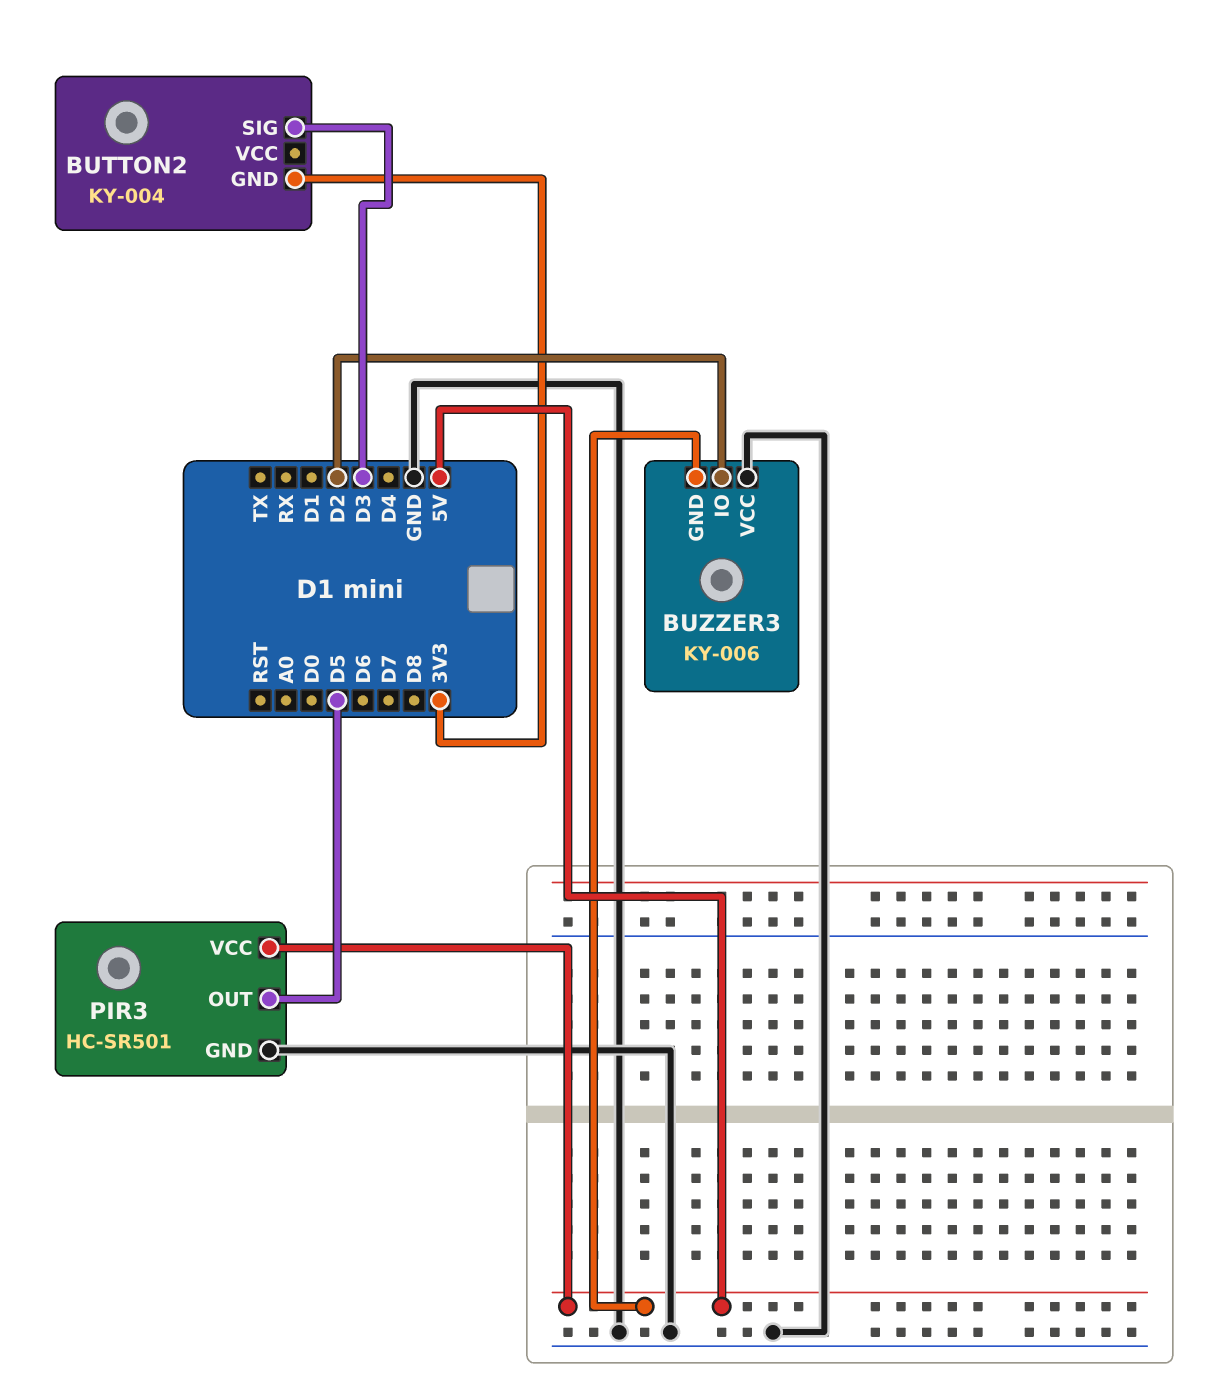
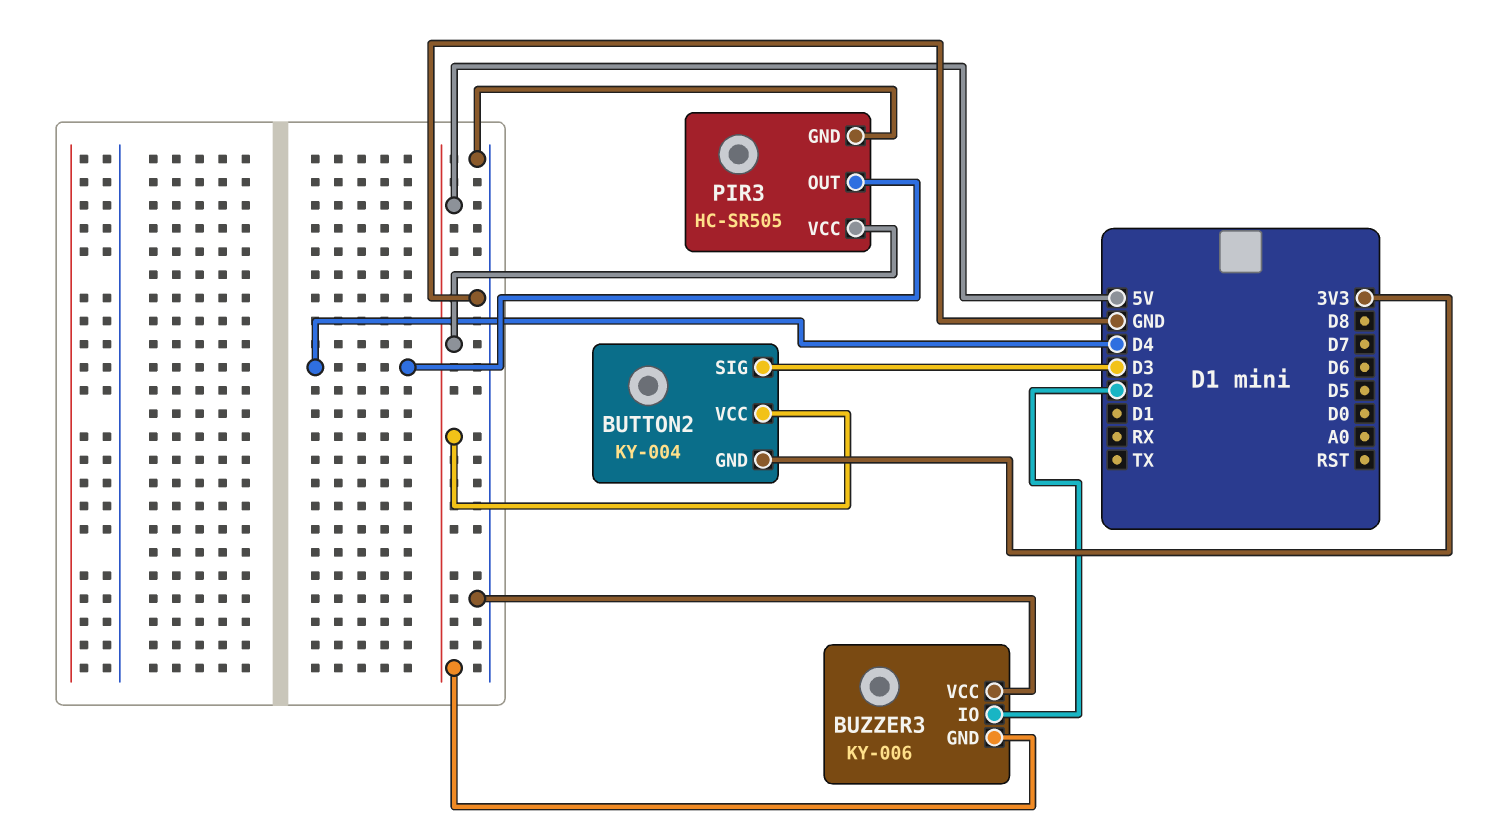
BUTTON2 pin VCC: none -> 5V
PIR3: HC-SR501 -> HC-SR505
PIR3 pin OUT: D5 -> D4

